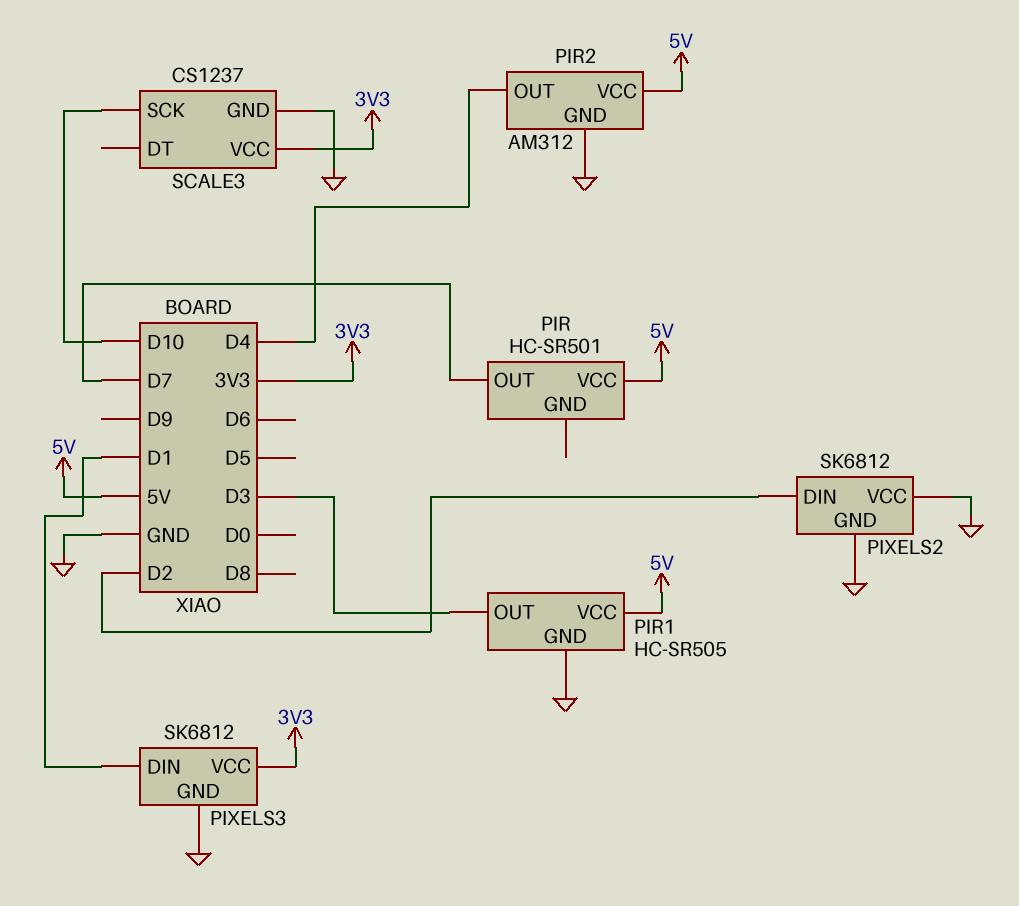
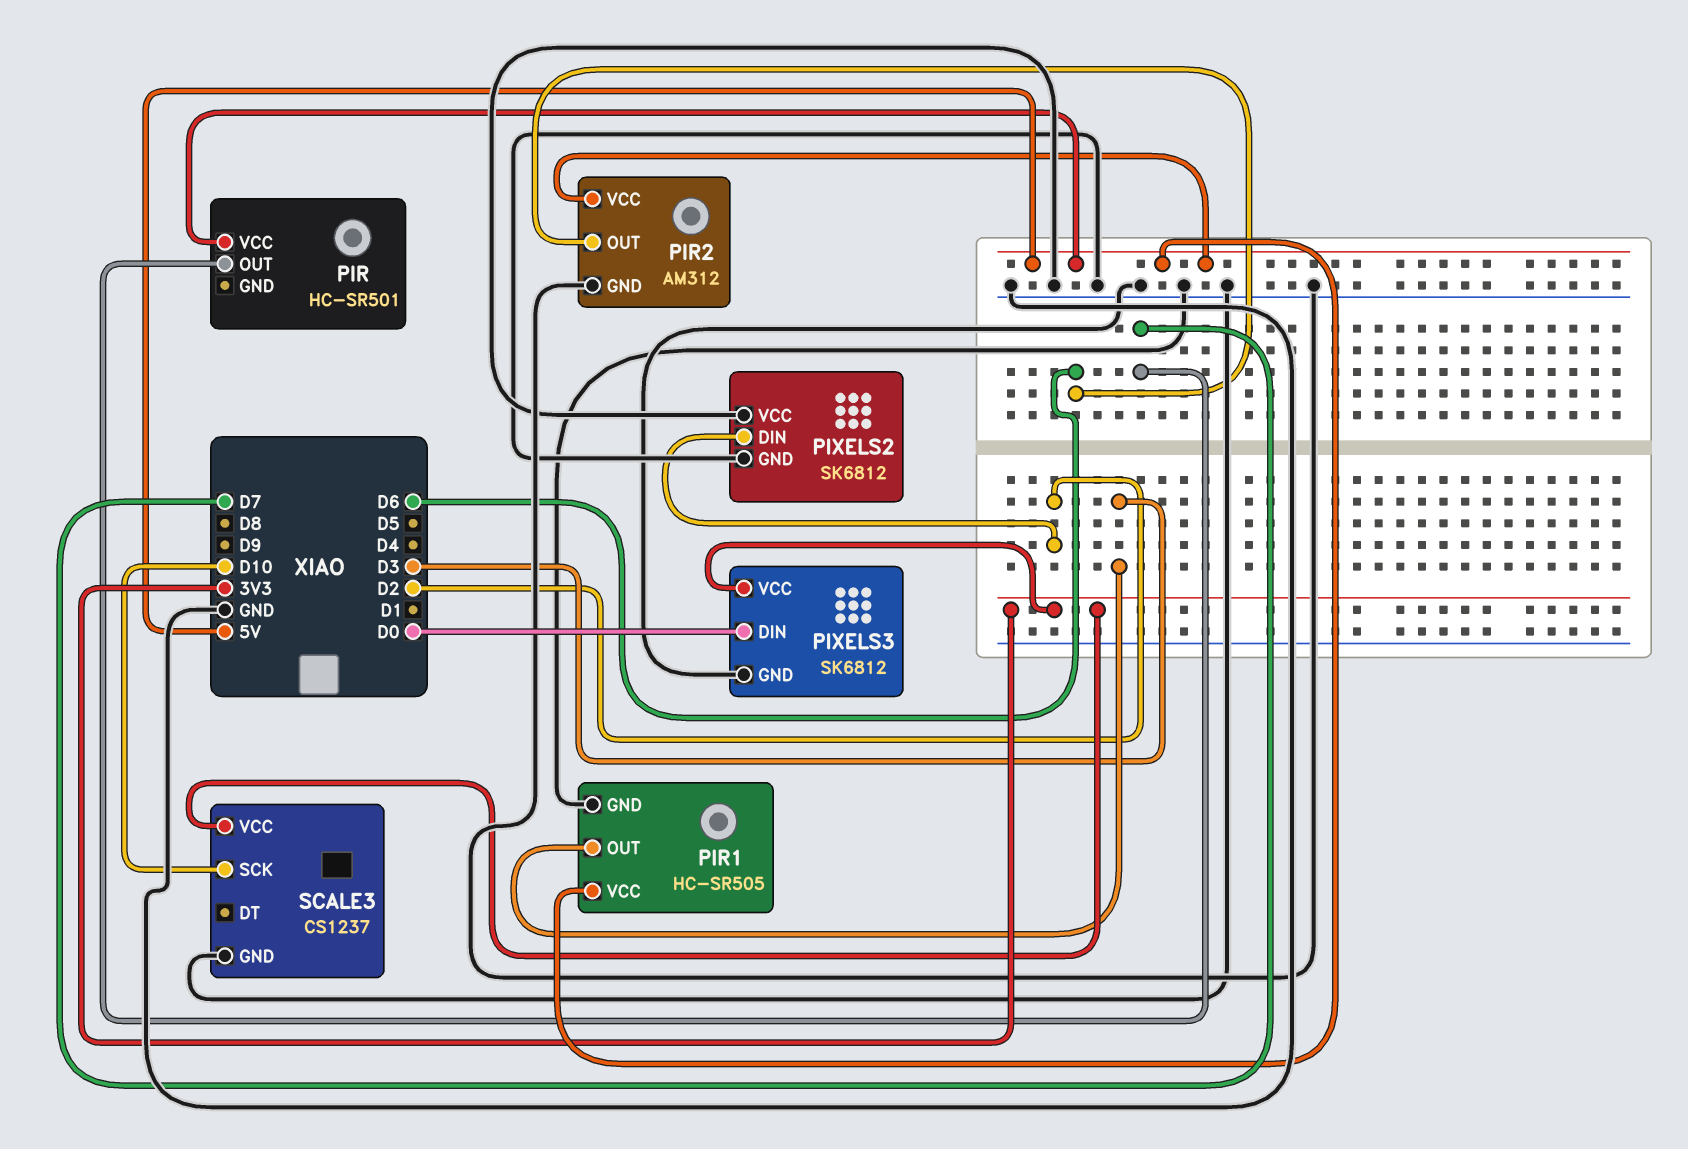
PIR2 pin OUT: D4 -> D6
PIXELS3 pin DIN: D1 -> D0

